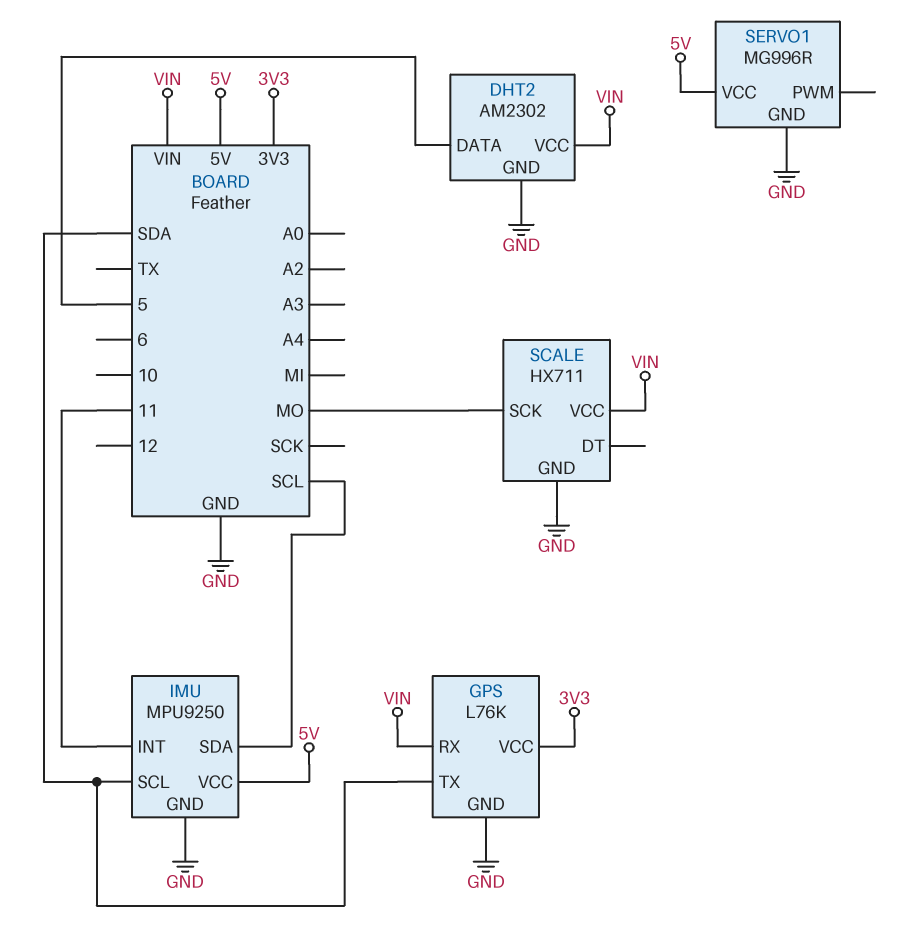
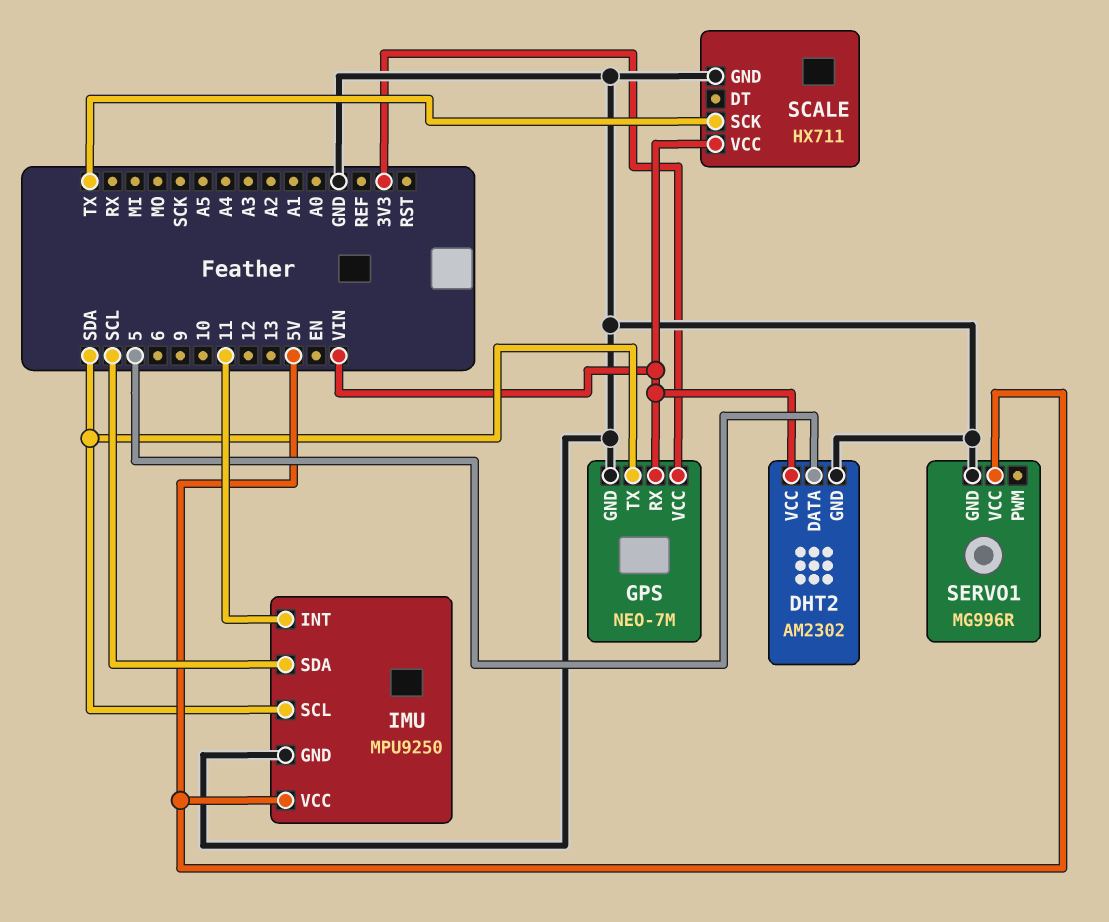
GPS: L76K -> NEO-7M
SCALE pin SCK: MO -> TX

